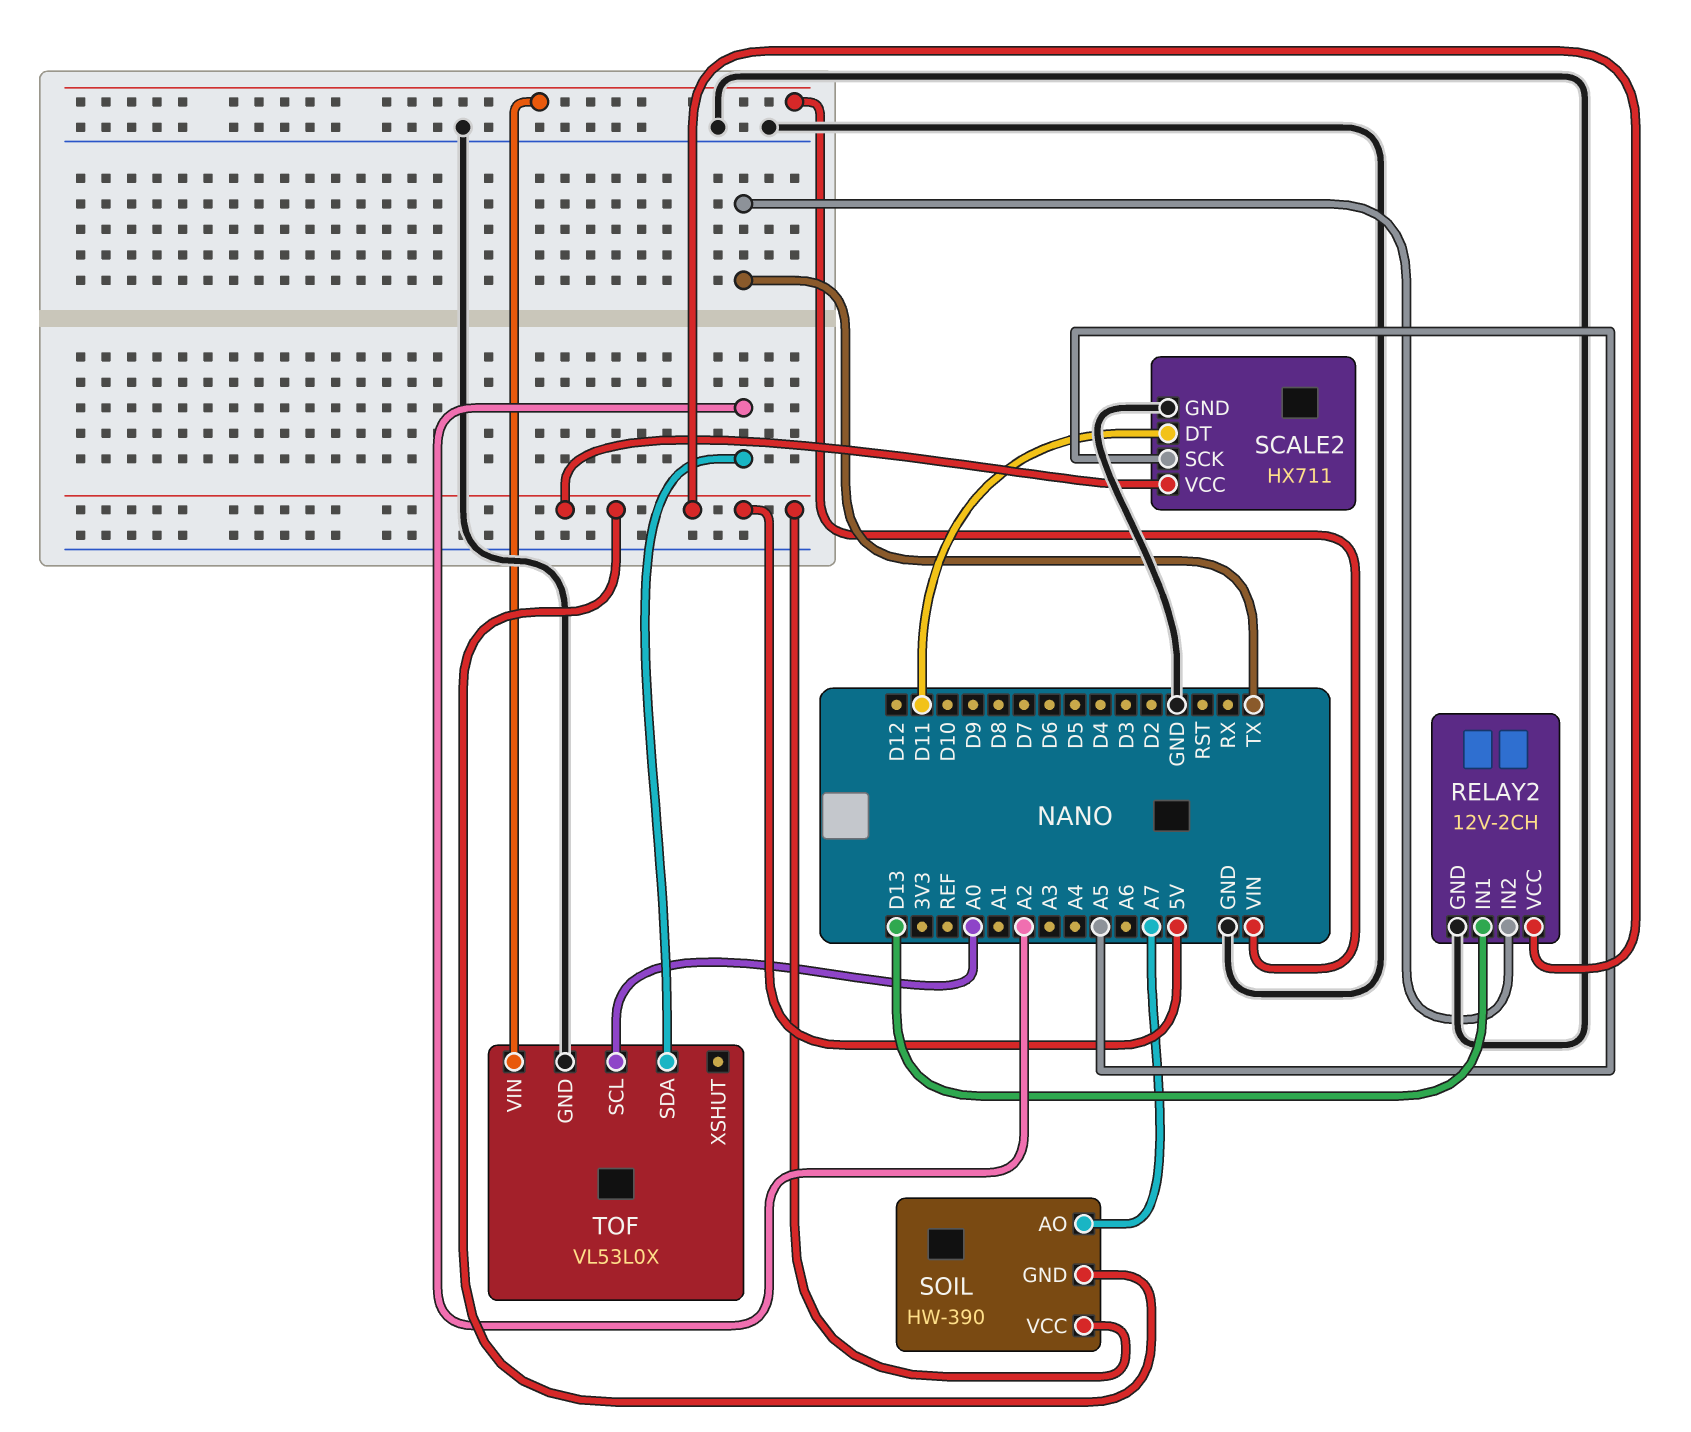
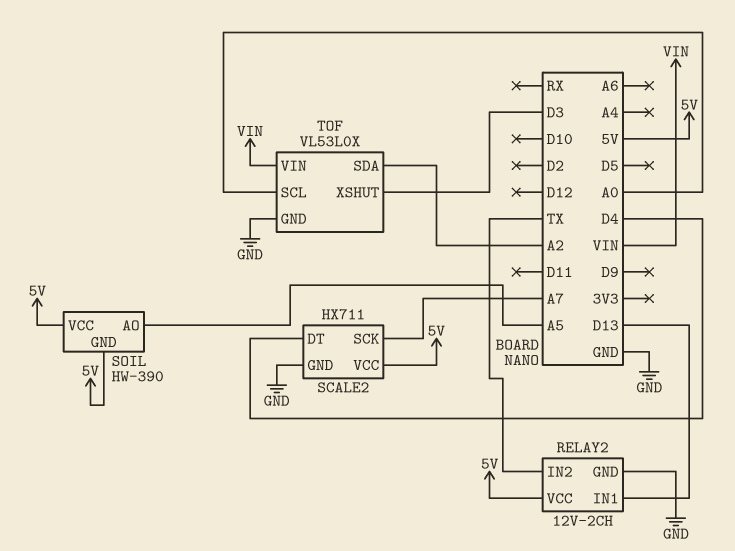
SCALE2 pin DT: D11 -> D4
SCALE2 pin SCK: A5 -> A7
SOIL pin AO: A7 -> A5
TOF pin XSHUT: none -> D3

